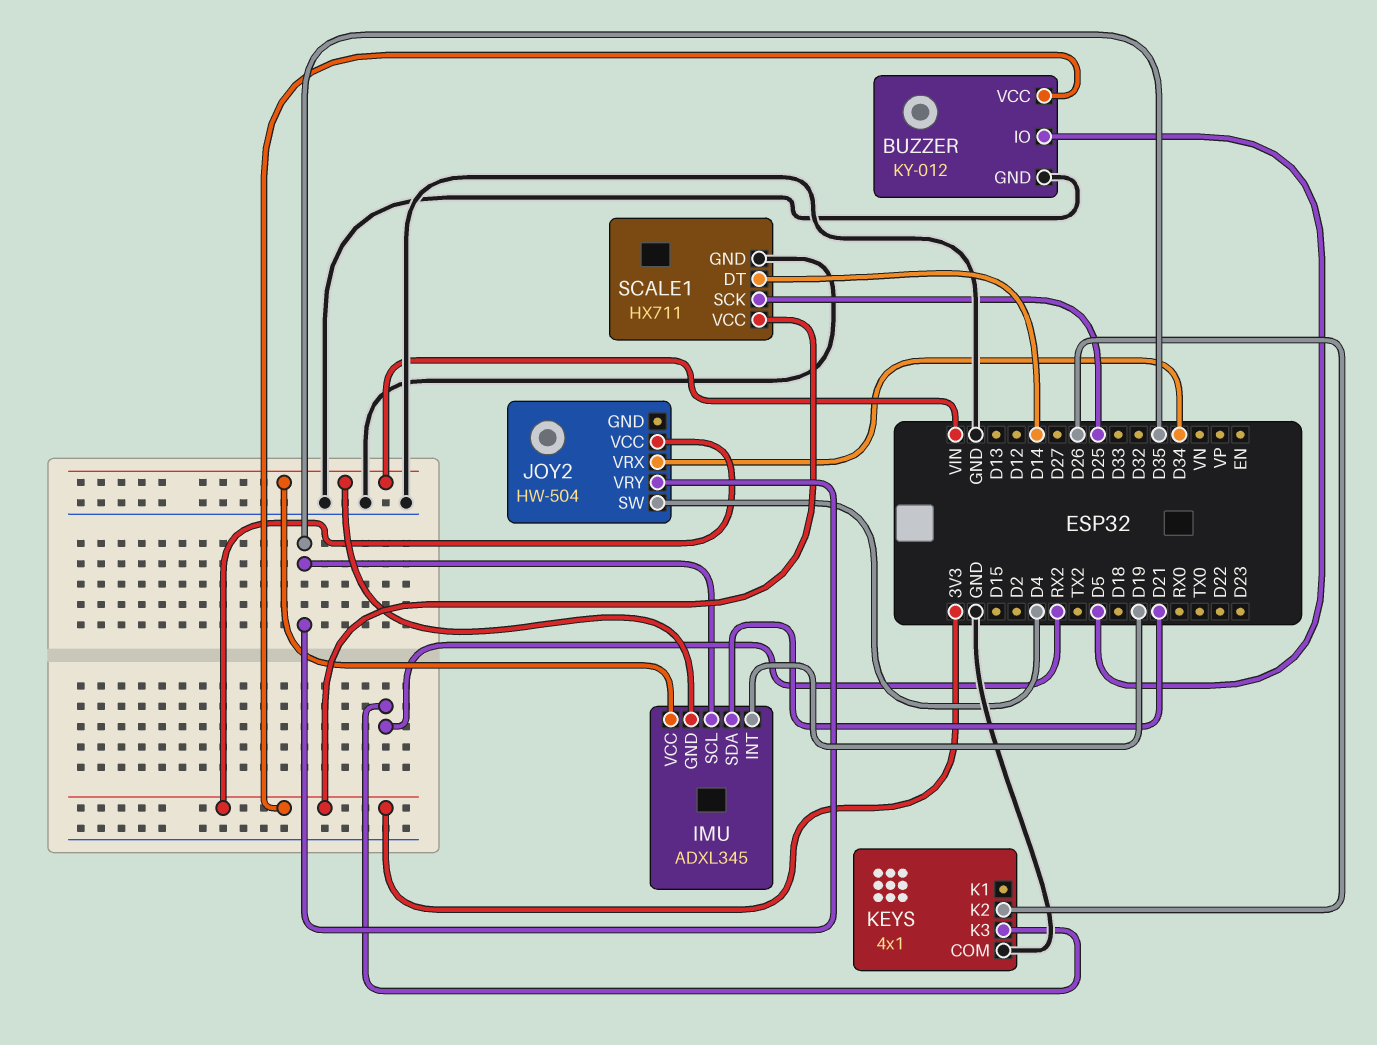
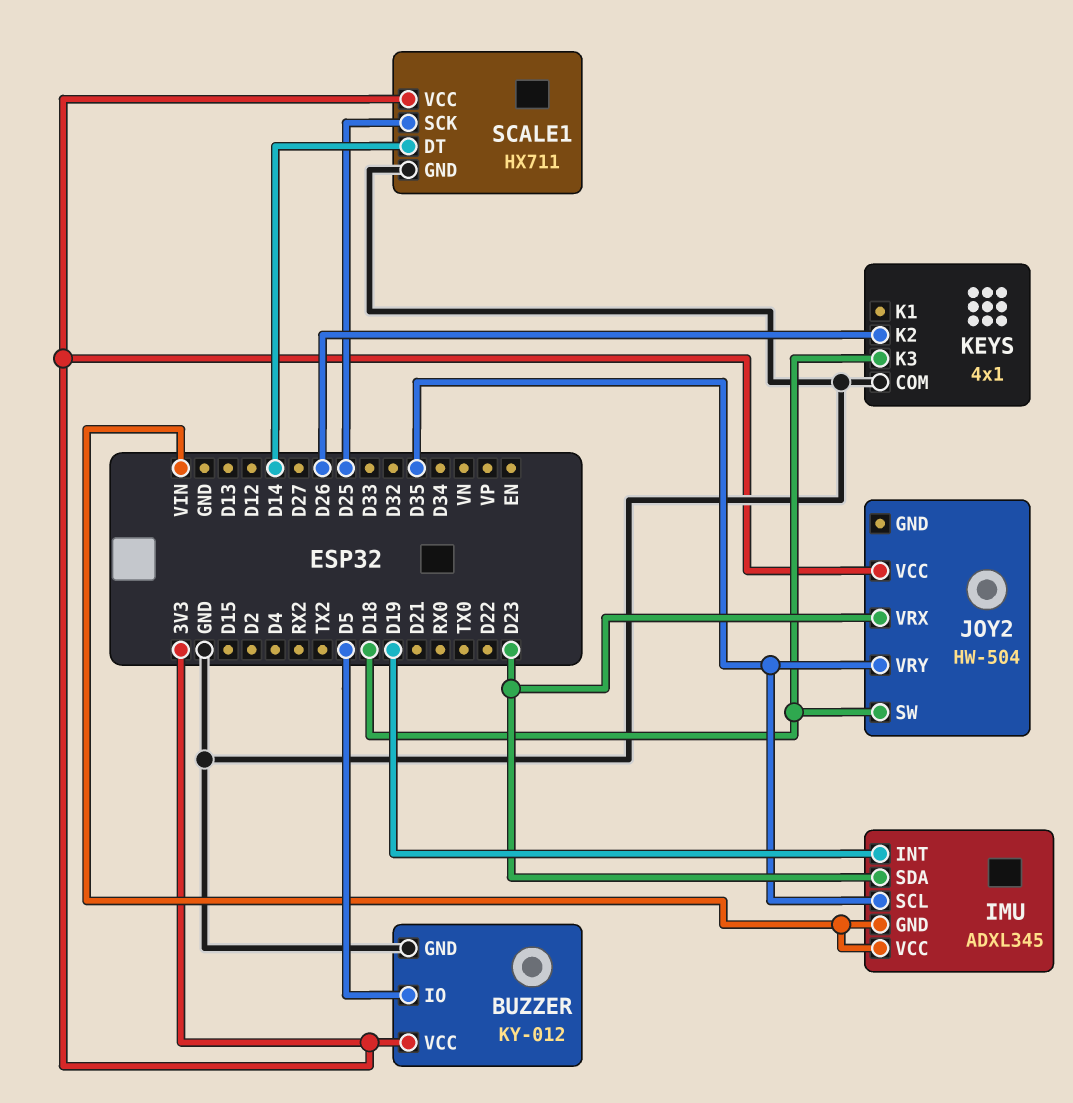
IMU pin SDA: D21 -> D23
JOY2 pin SW: D4 -> D18
JOY2 pin VRX: D34 -> D23
KEYS pin K3: RX2 -> D18

